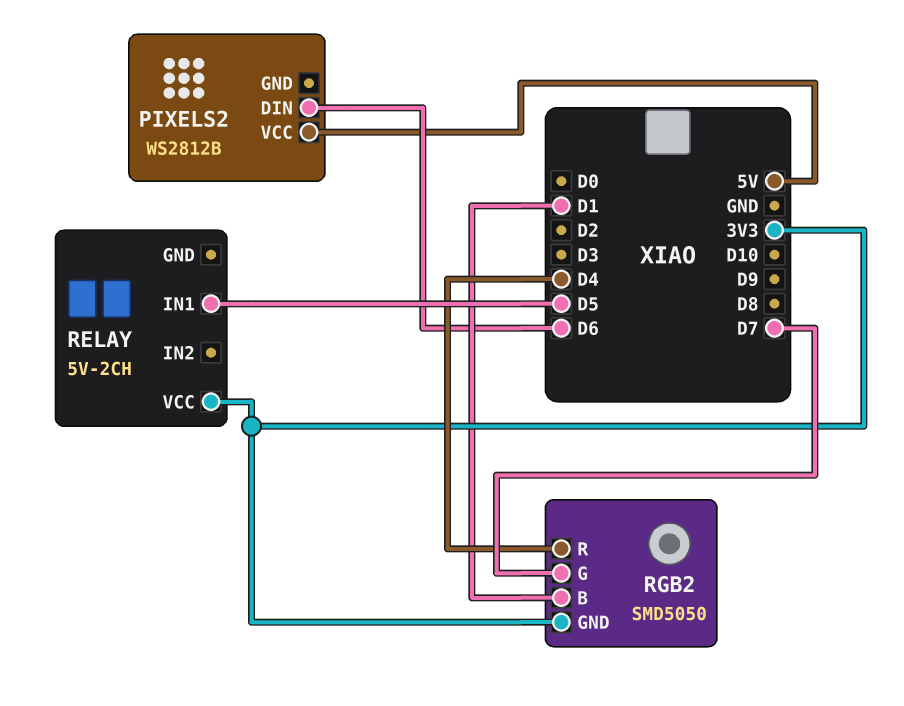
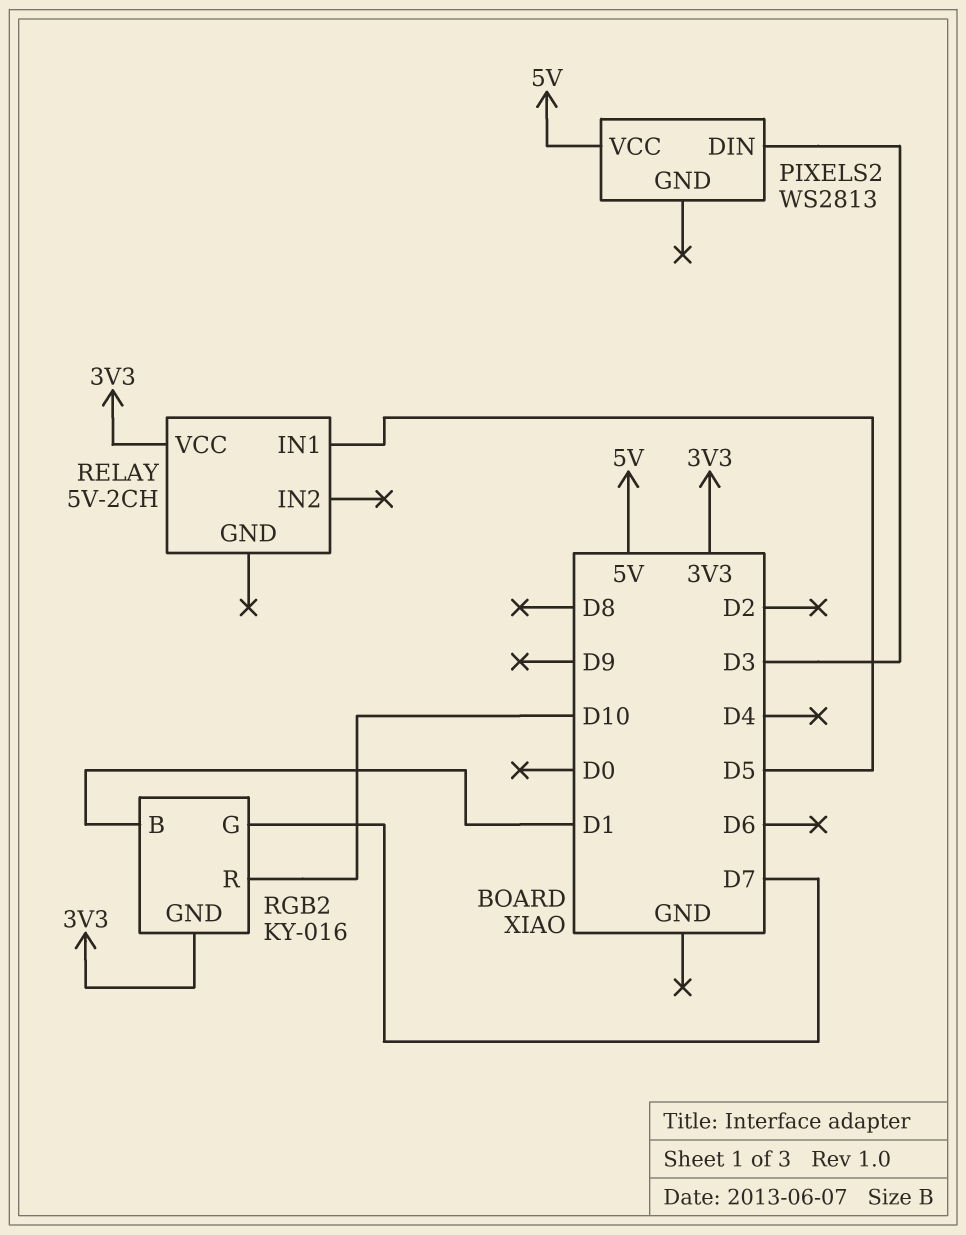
PIXELS2: WS2812B -> WS2813
PIXELS2 pin DIN: D6 -> D3
RGB2: SMD5050 -> KY-016
RGB2 pin R: D4 -> D10

